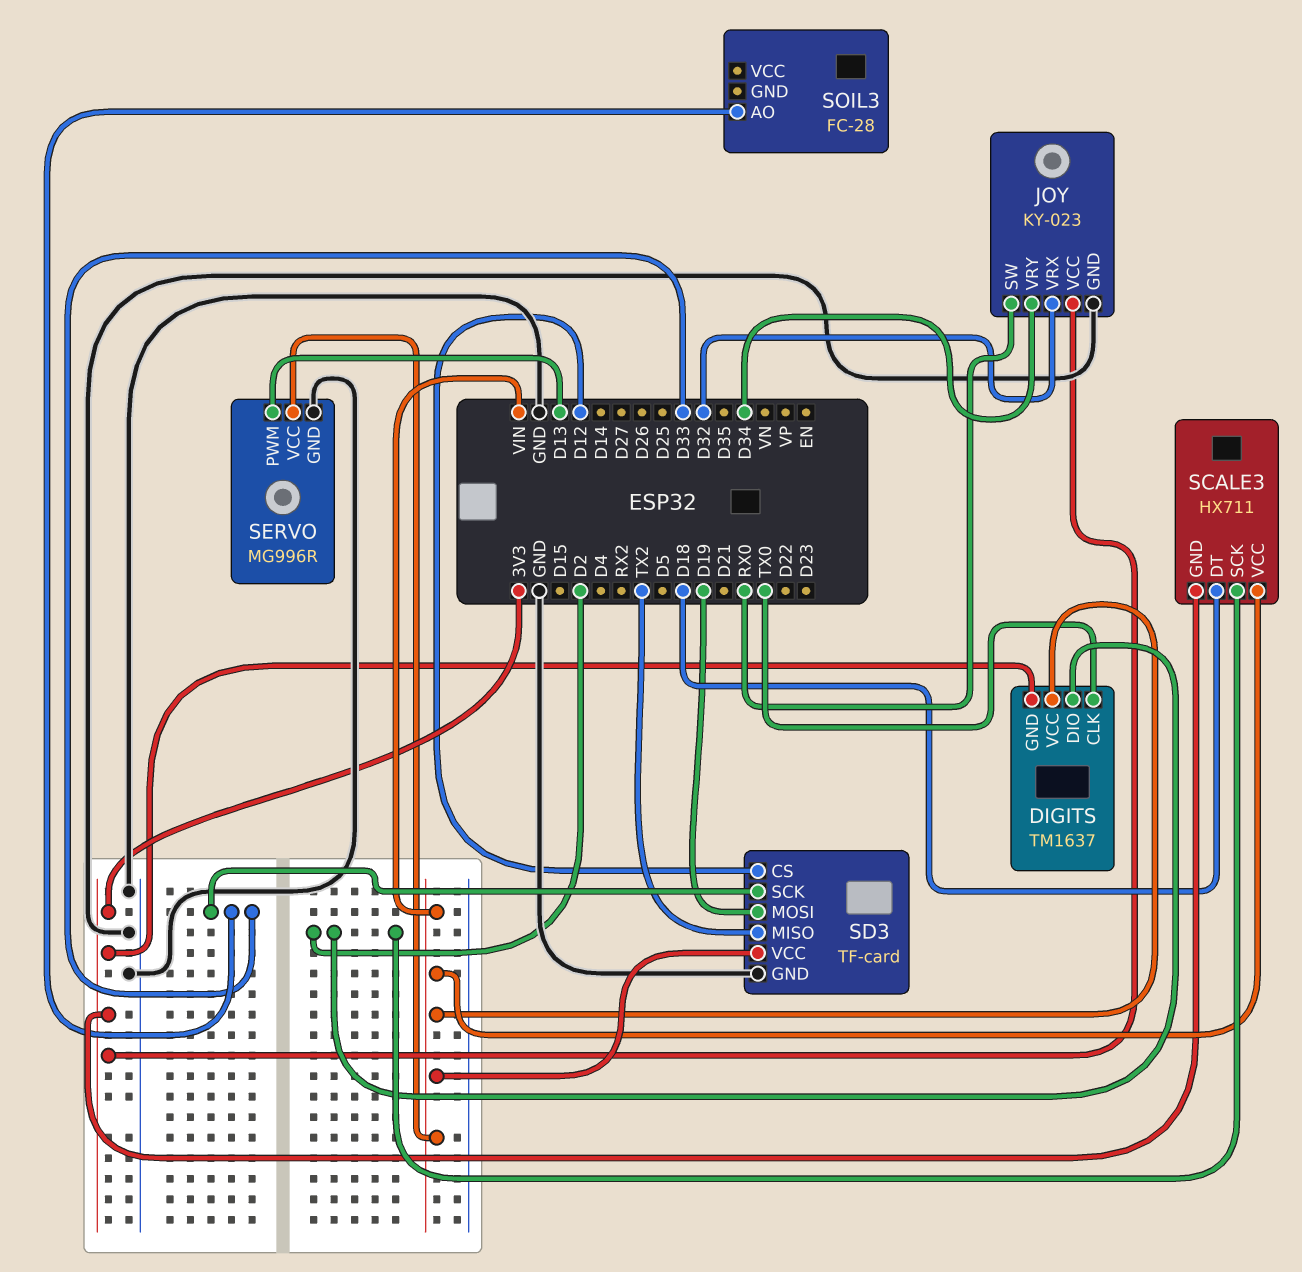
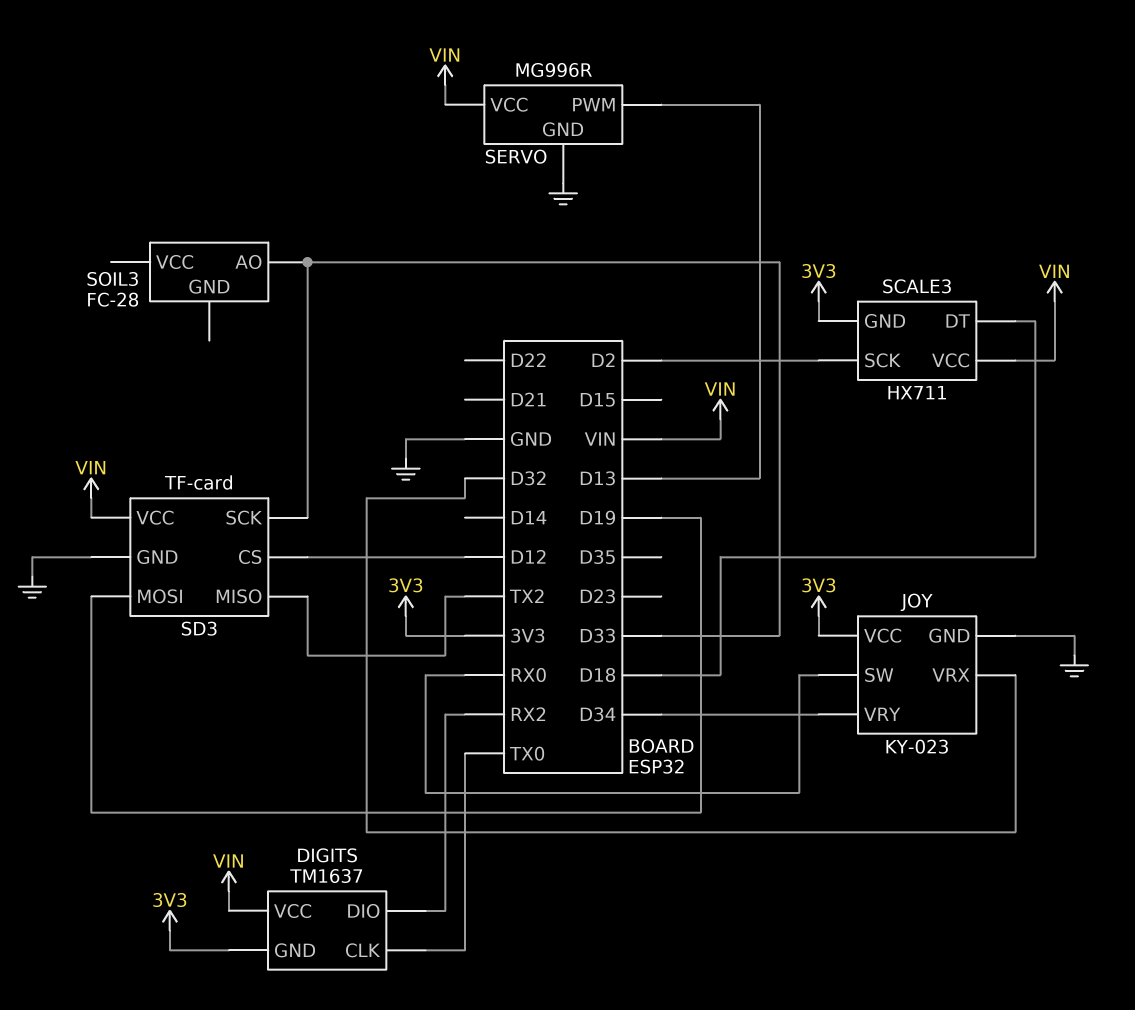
DIGITS pin DIO: D2 -> RX2

